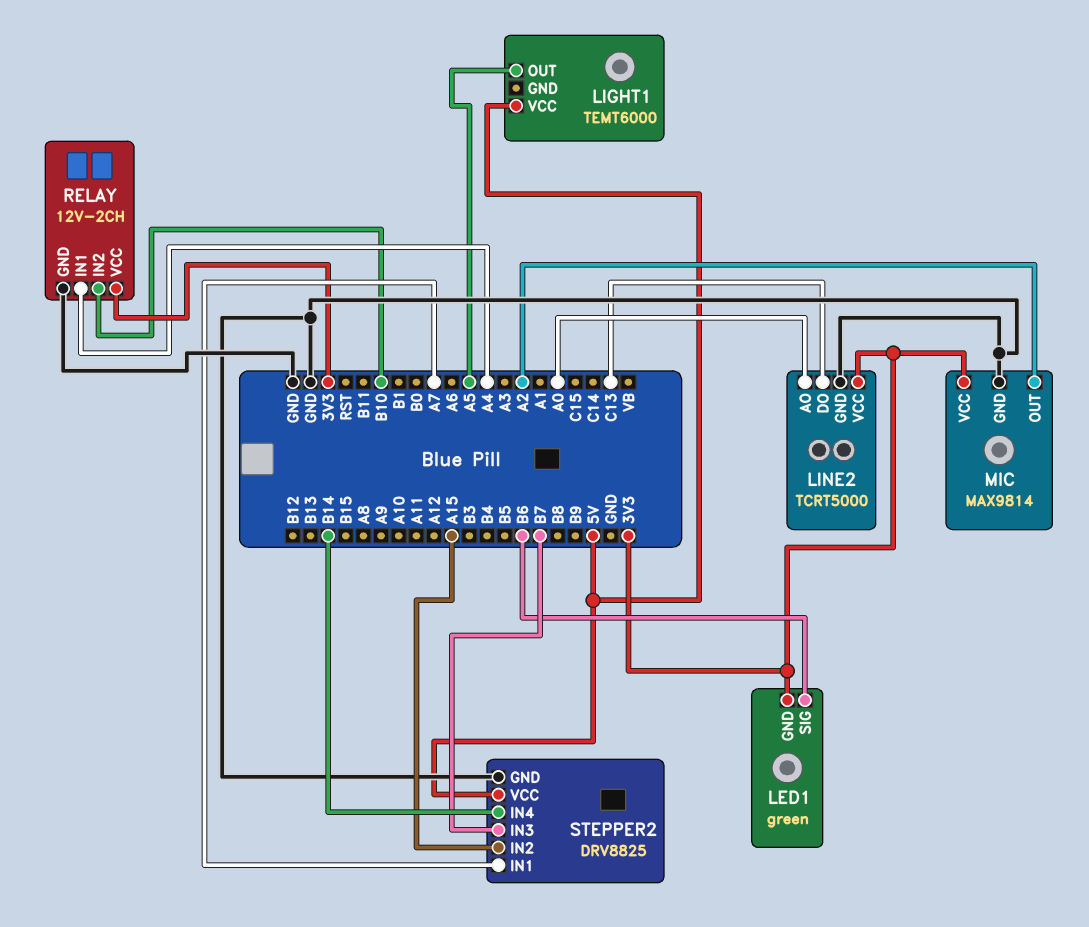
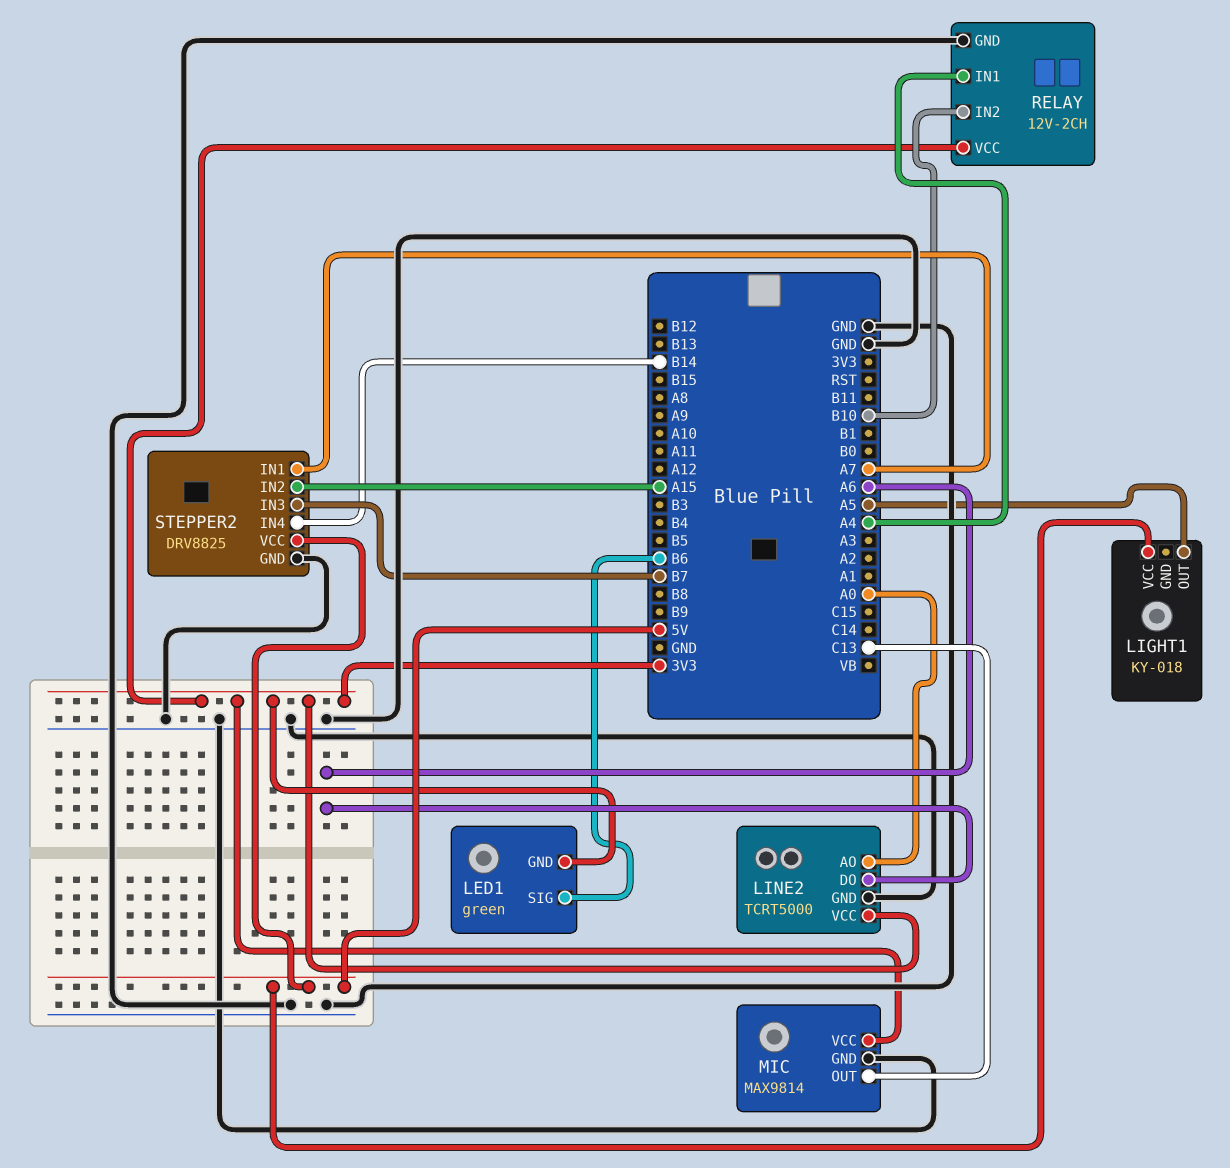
LIGHT1: TEMT6000 -> KY-018
LINE2 pin DO: C13 -> A6
MIC pin OUT: A2 -> C13

